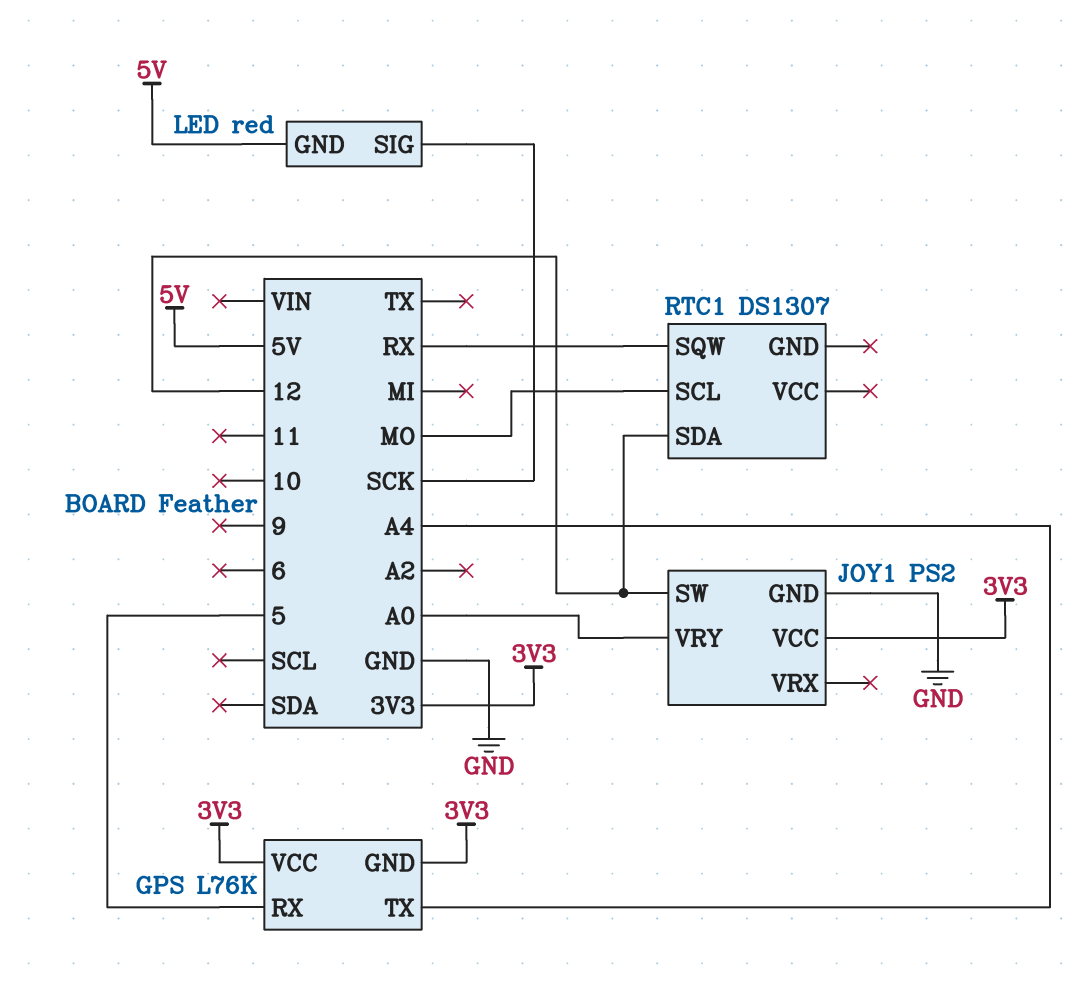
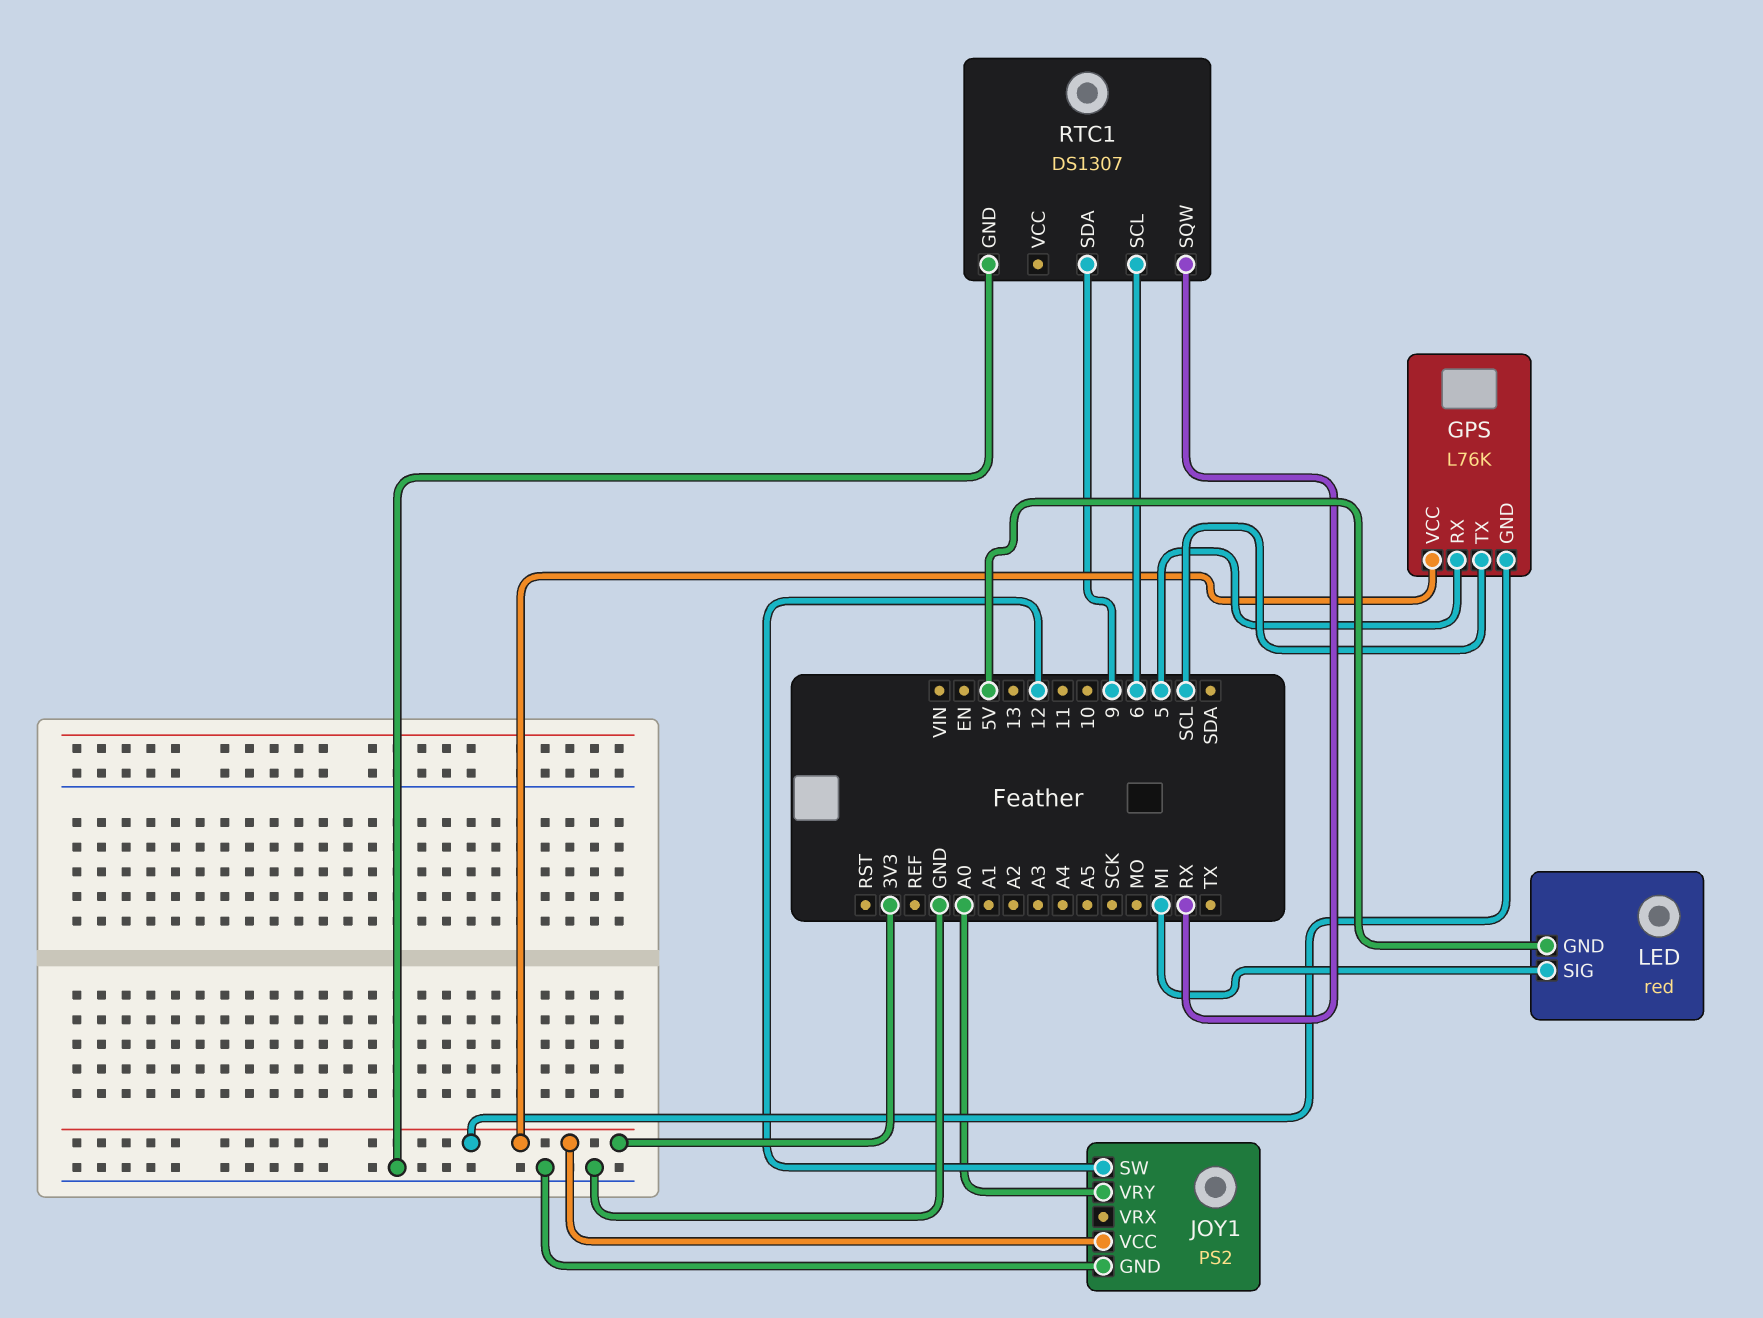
GPS pin TX: A4 -> SCL
LED pin SIG: SCK -> MI
RTC1 pin GND: none -> GND
RTC1 pin SCL: MO -> 6
RTC1 pin SDA: 12 -> 9

